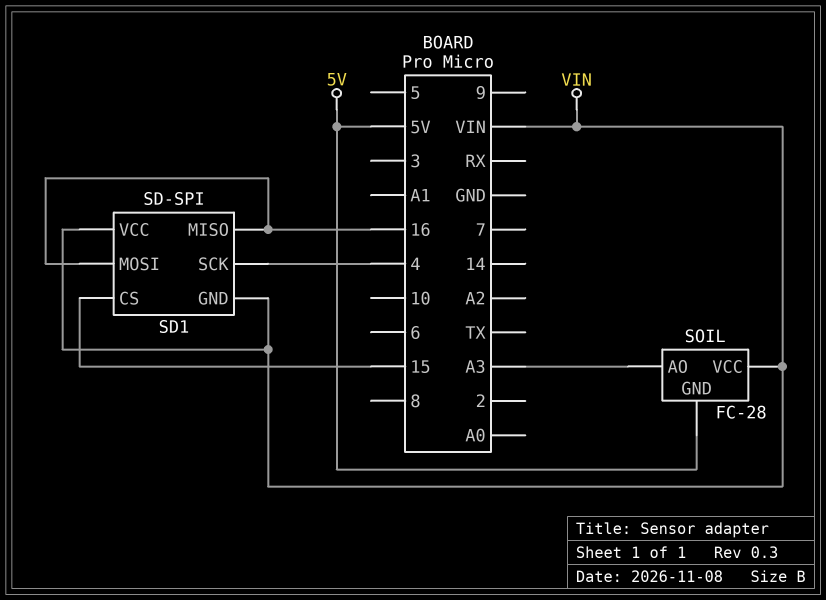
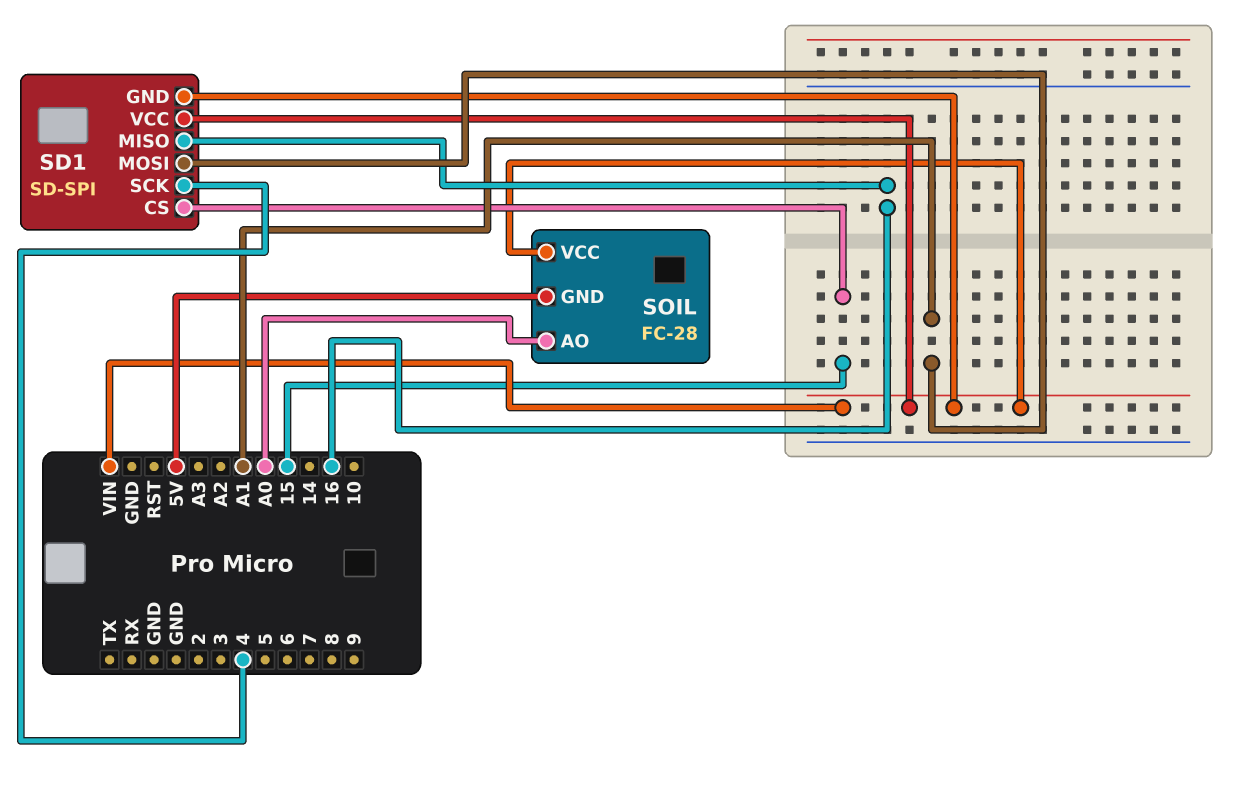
SD1 pin MOSI: 16 -> A1
SOIL pin AO: A3 -> A0

